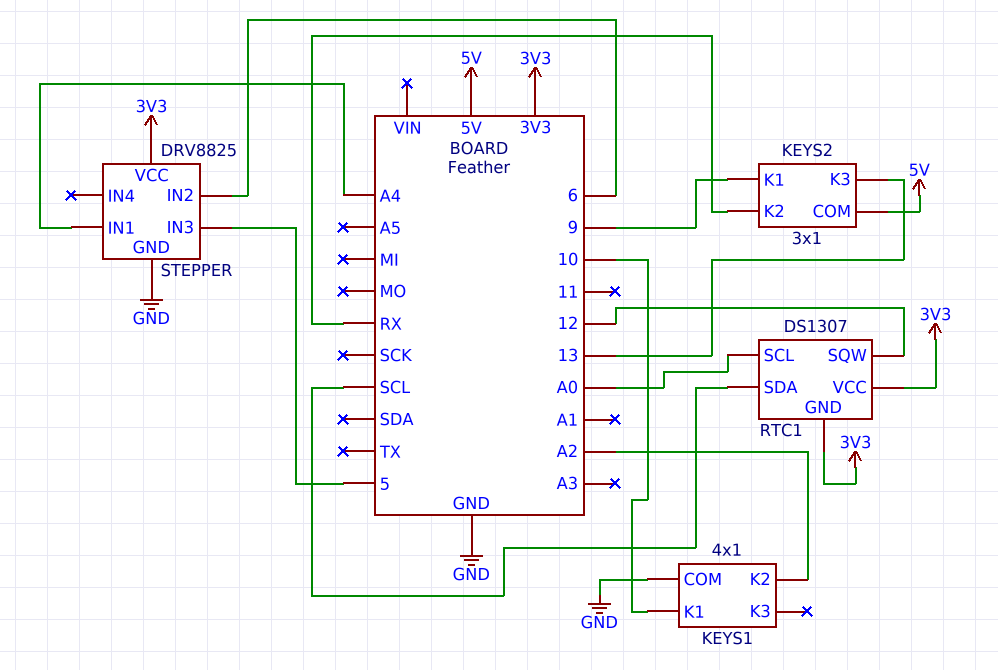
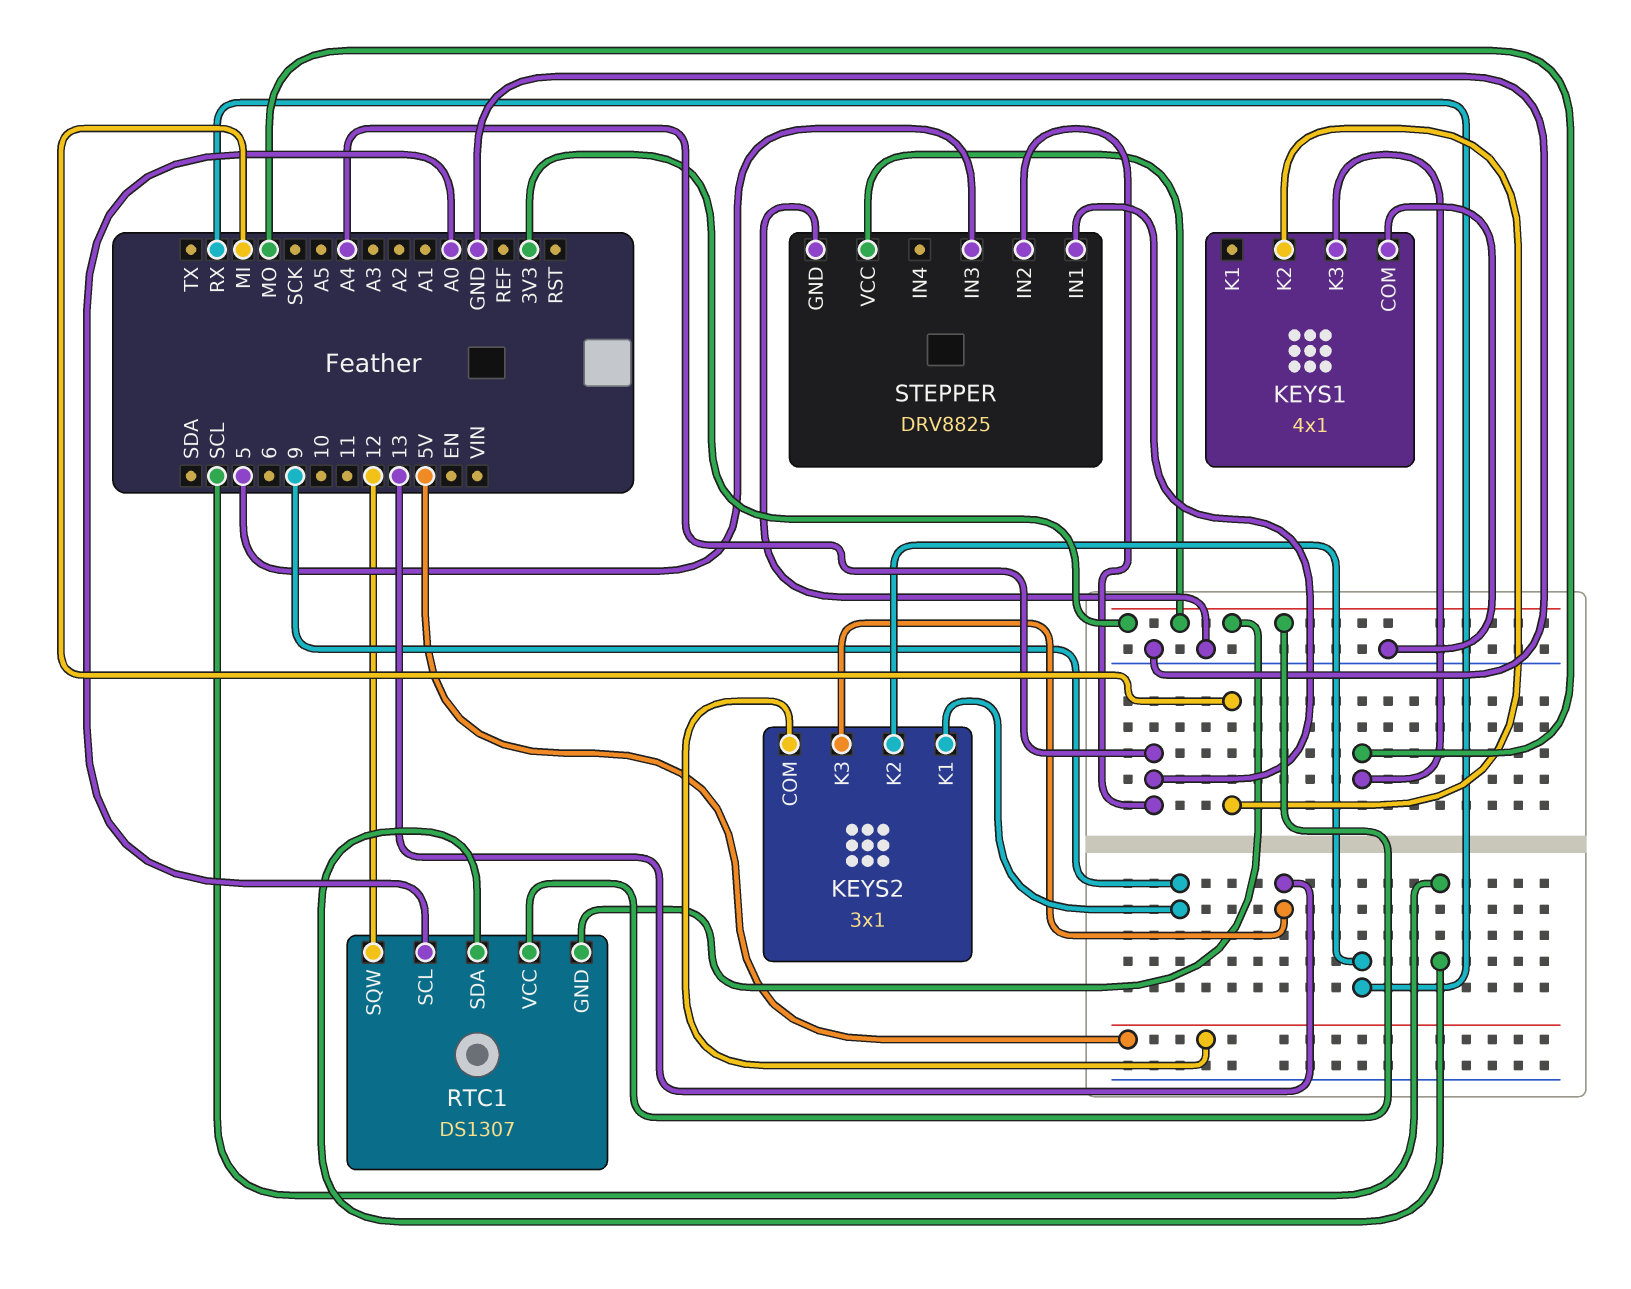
KEYS1 pin K1: 10 -> none
KEYS1 pin K2: A2 -> MI
KEYS1 pin K3: none -> MO
STEPPER pin IN2: 6 -> A4

